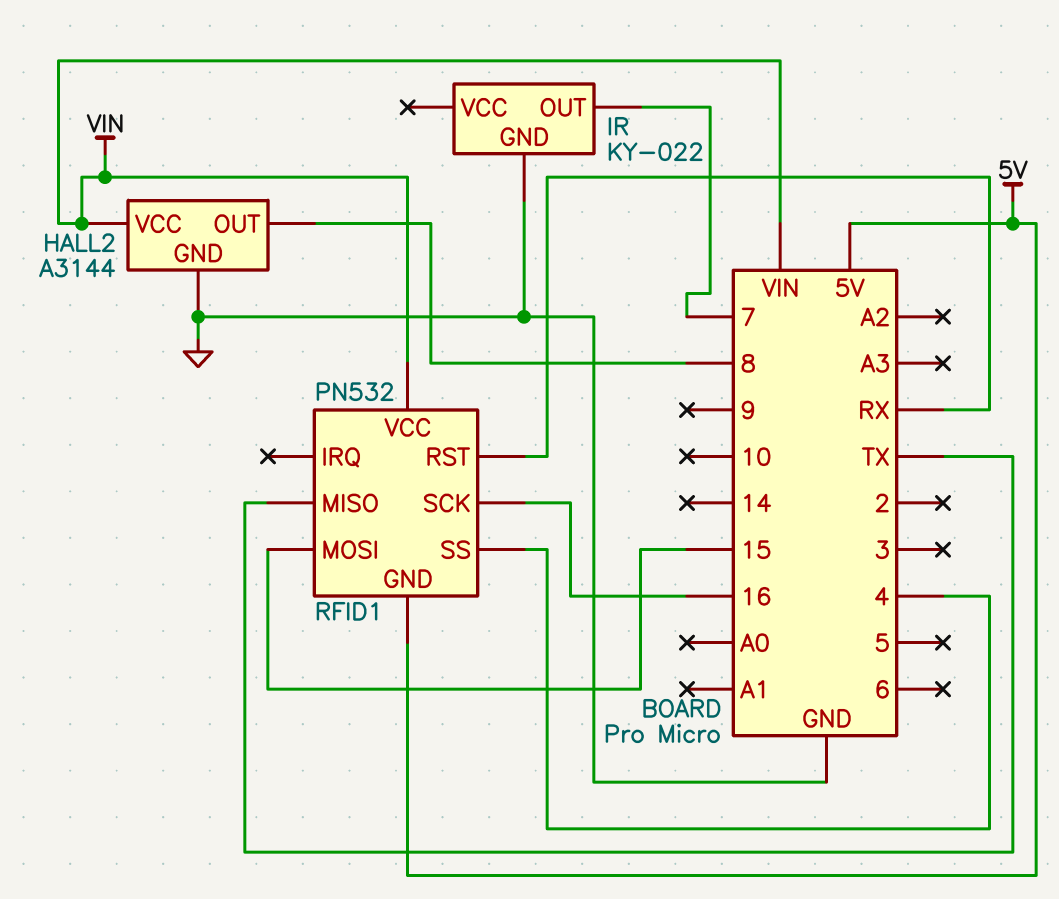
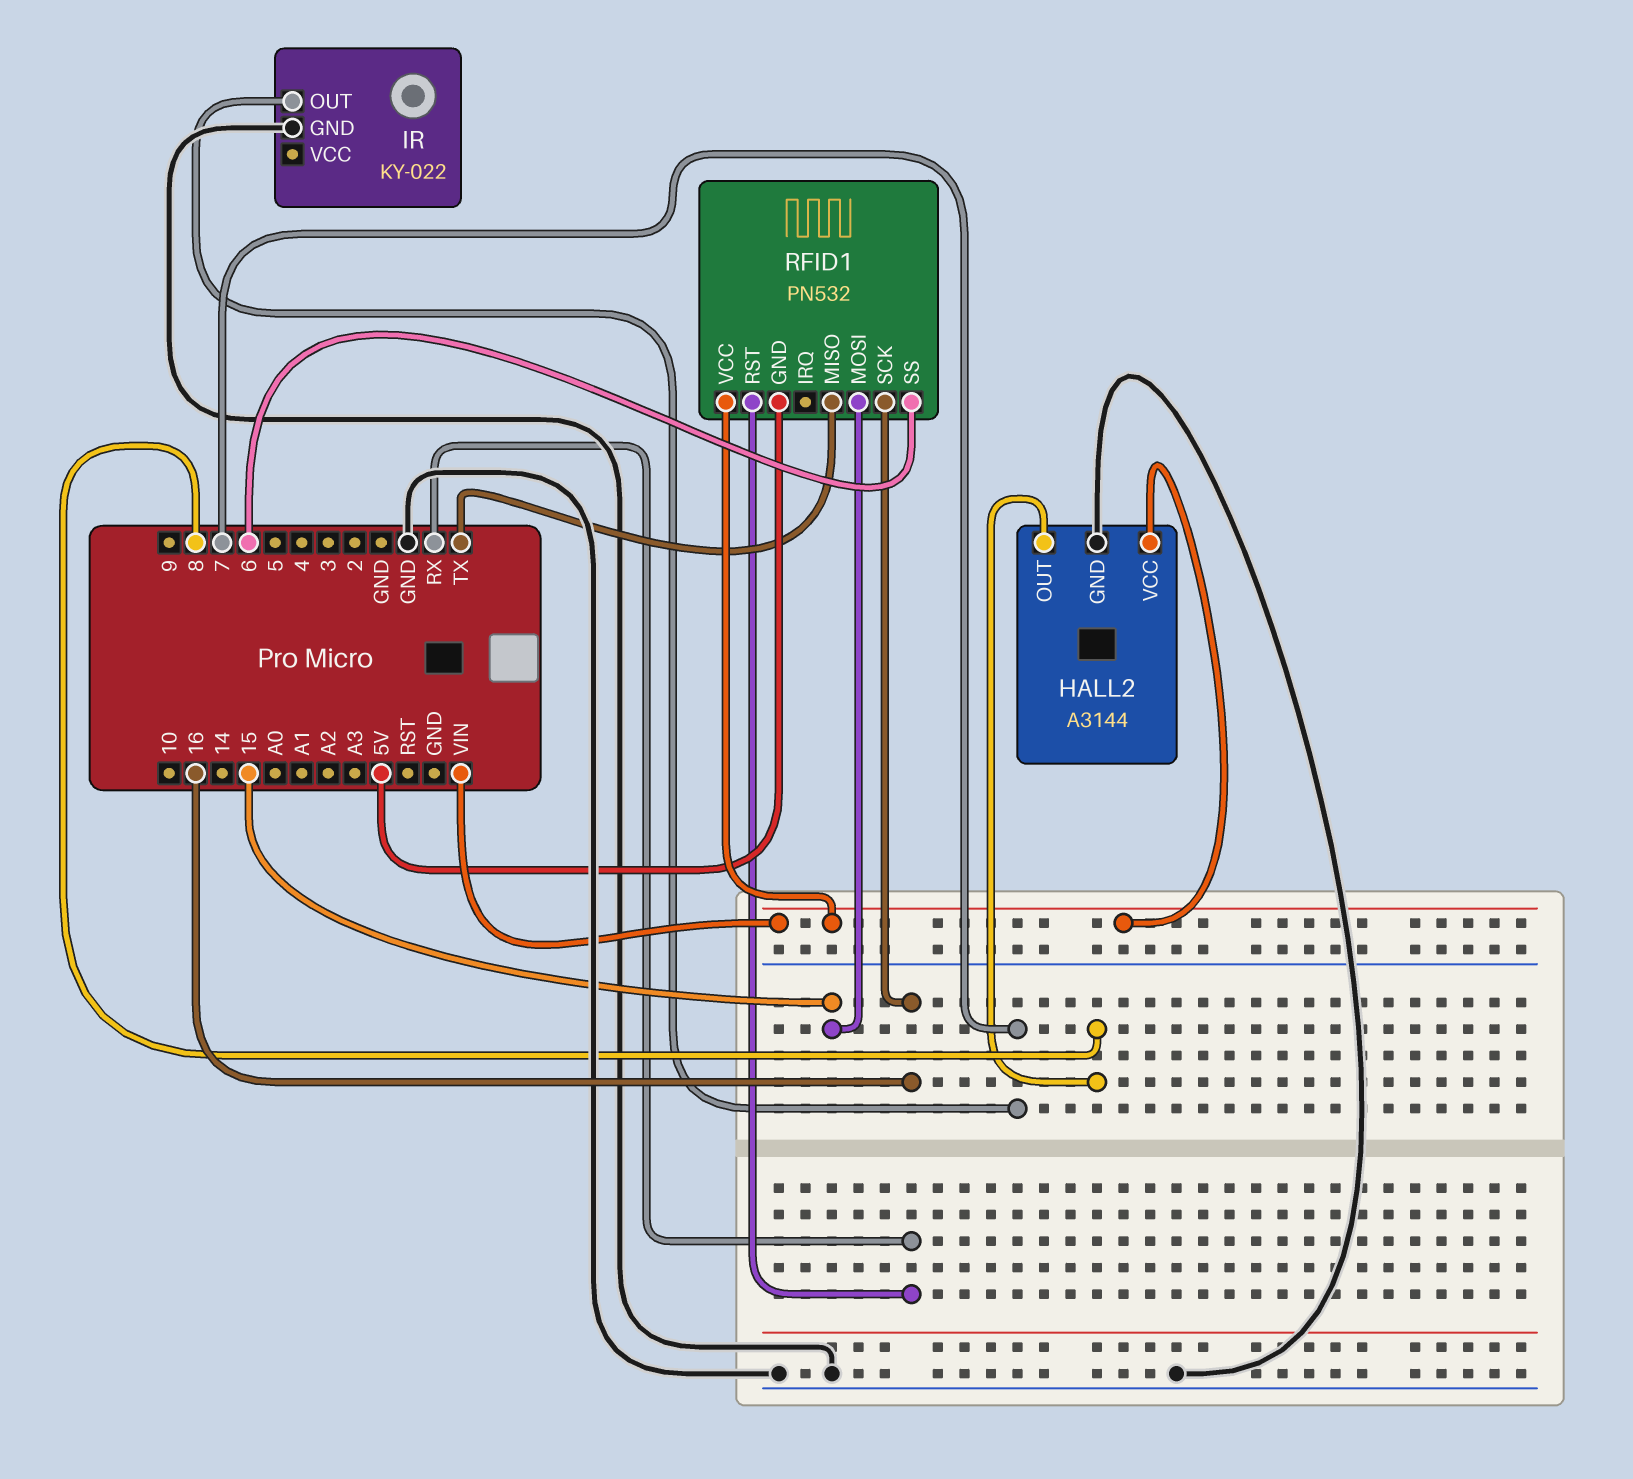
RFID1 pin SS: 4 -> 6

